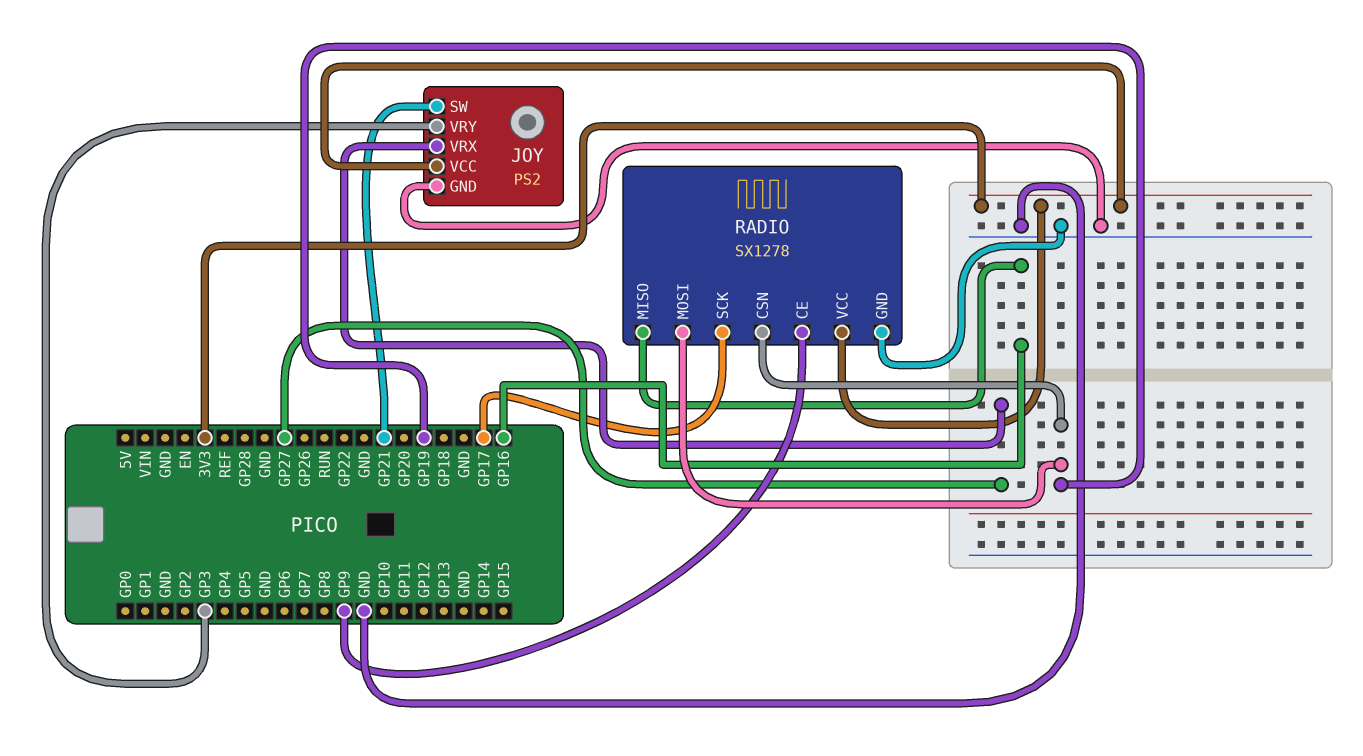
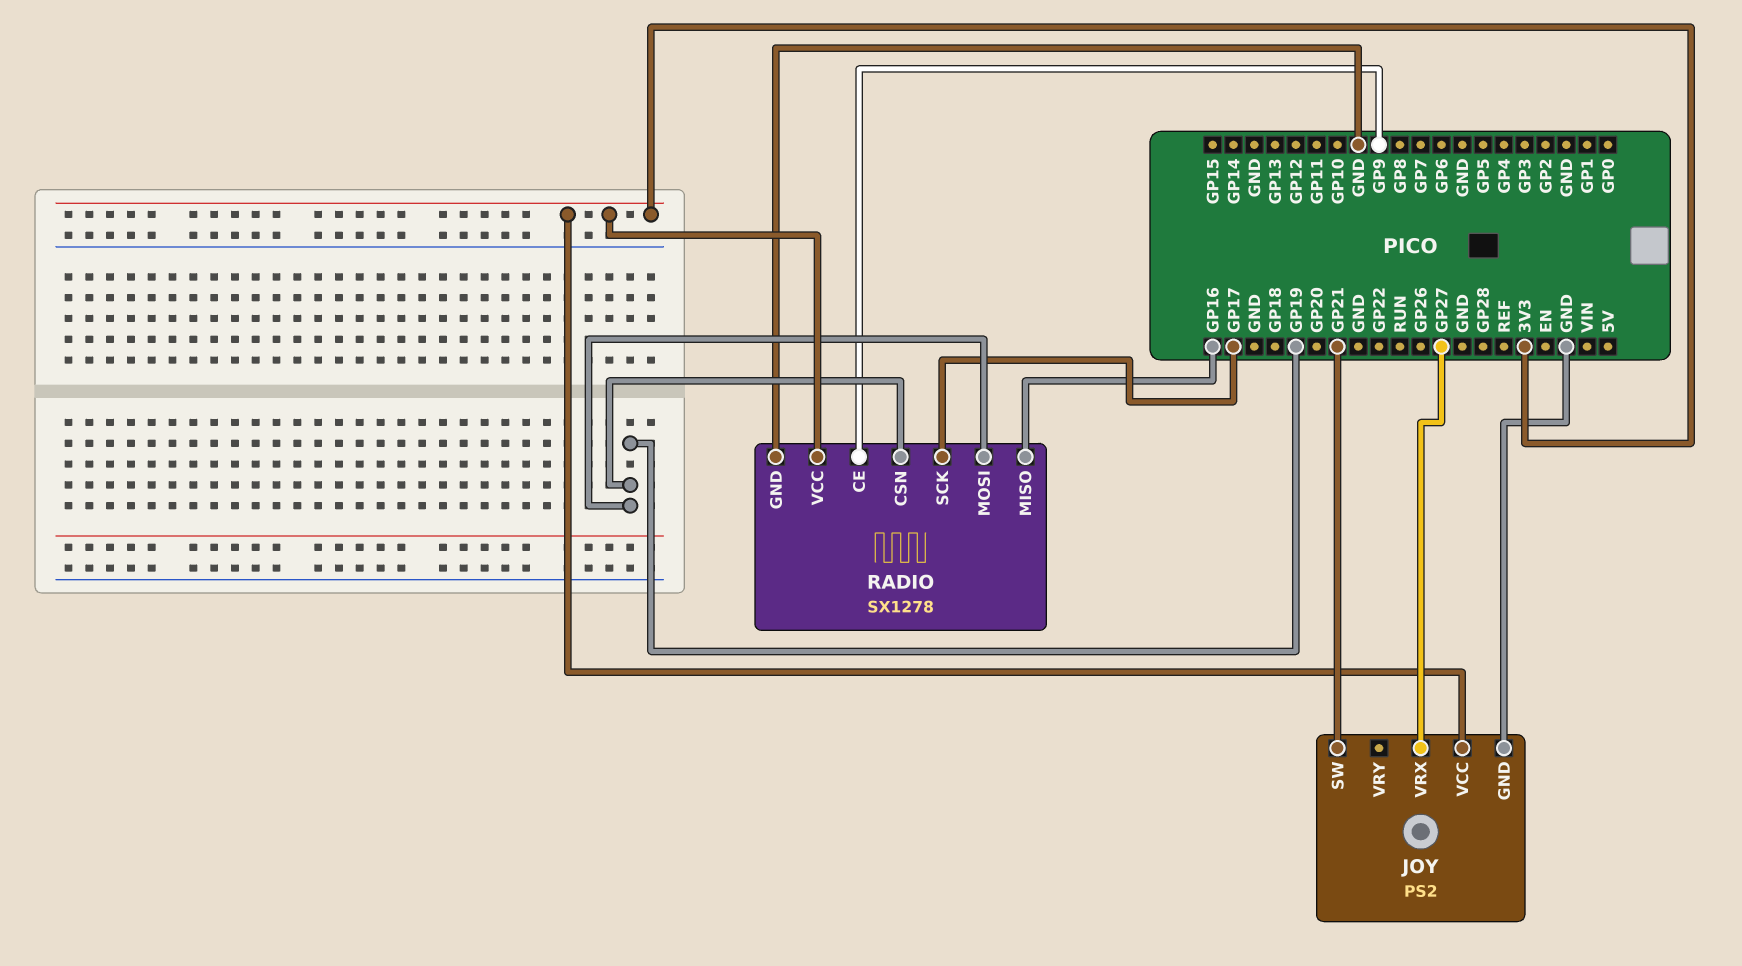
JOY pin VRY: GP3 -> none

